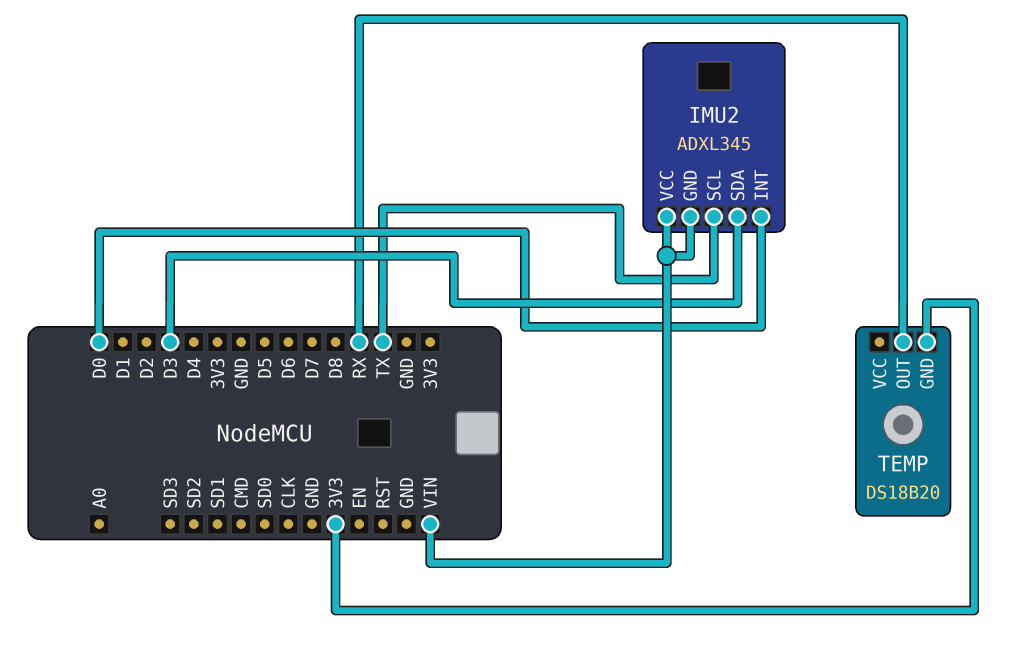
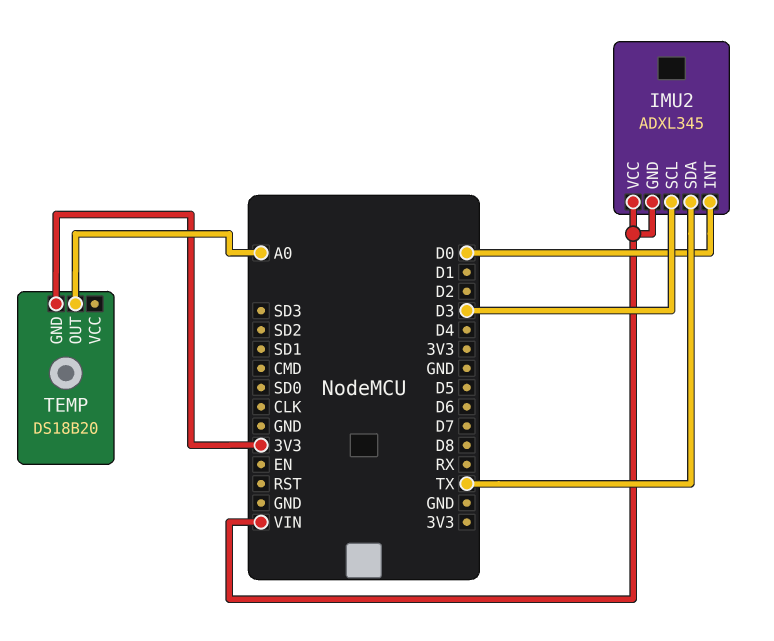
IMU2 pin SCL: TX -> D3
IMU2 pin SDA: D3 -> TX
TEMP pin OUT: RX -> A0

